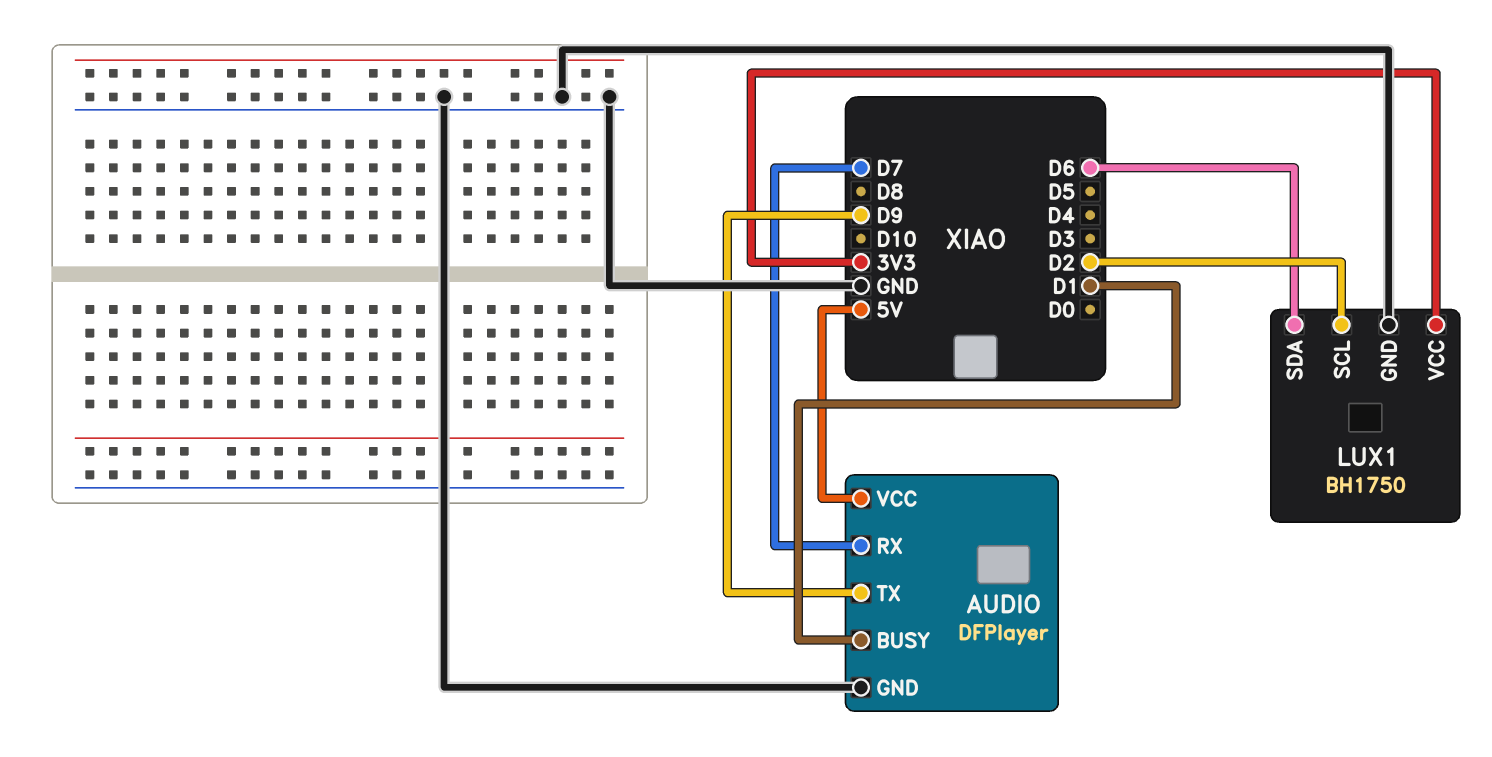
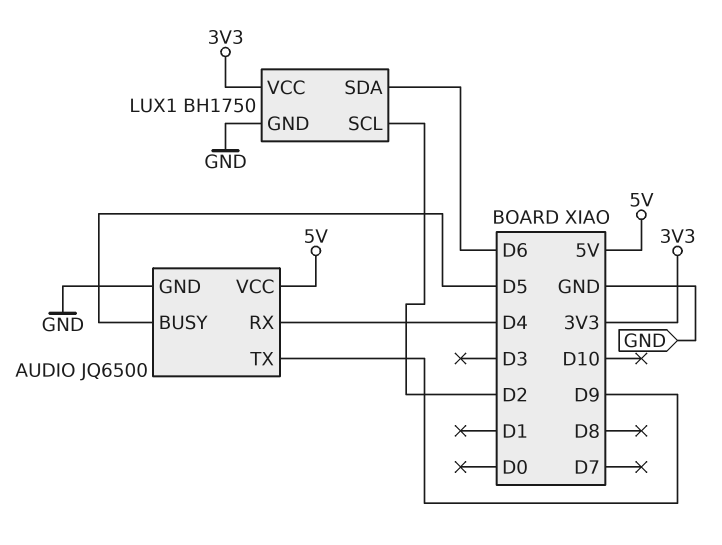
AUDIO: DFPlayer -> JQ6500
AUDIO pin BUSY: D1 -> D5
AUDIO pin RX: D7 -> D4

